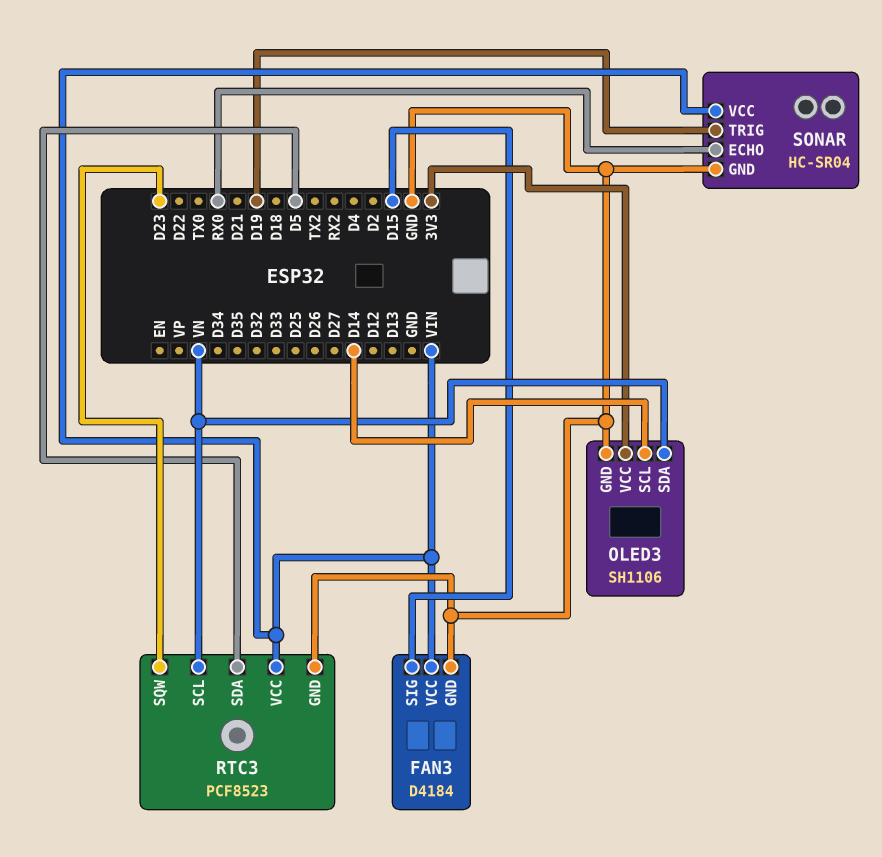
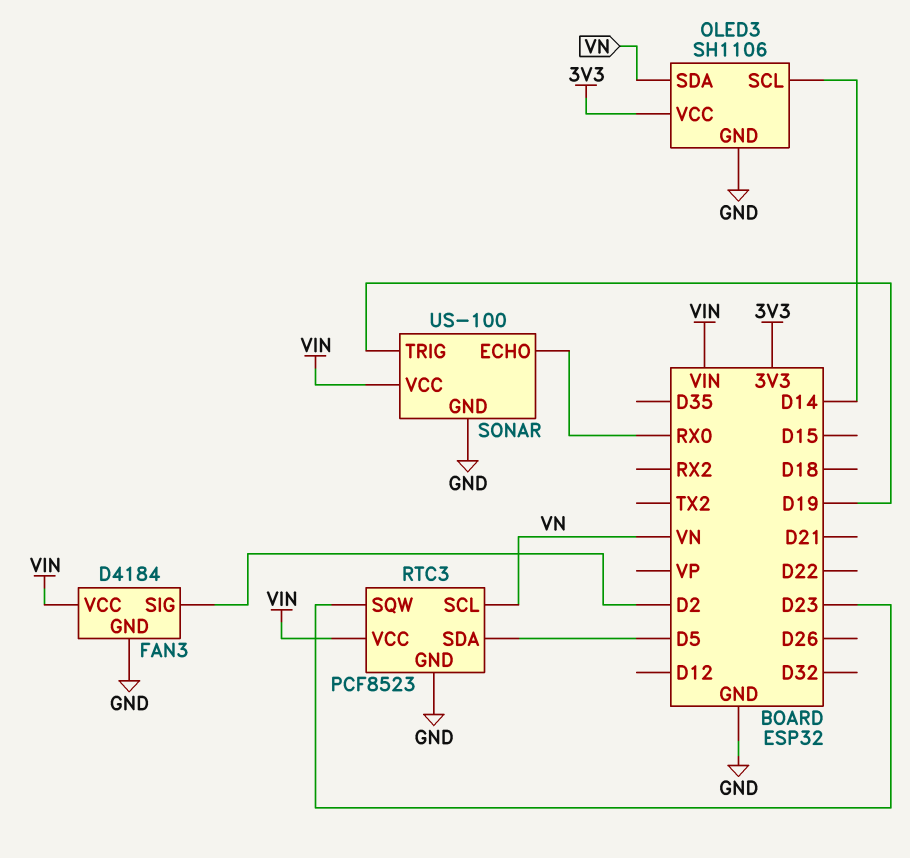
FAN3 pin SIG: D15 -> D2
SONAR: HC-SR04 -> US-100

